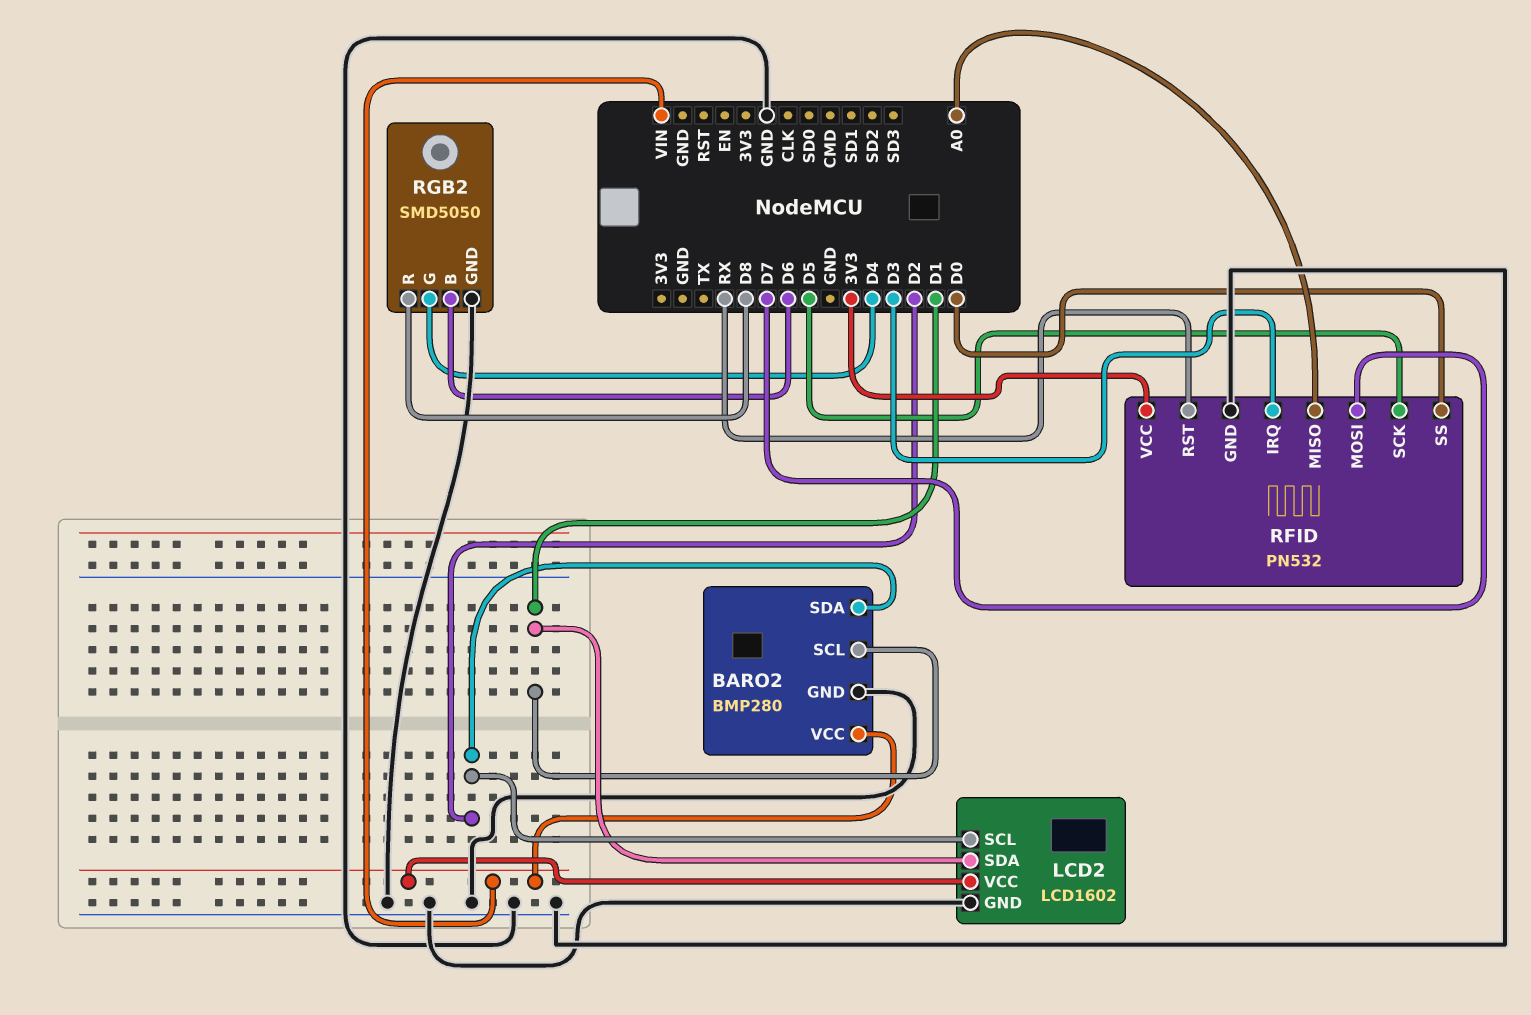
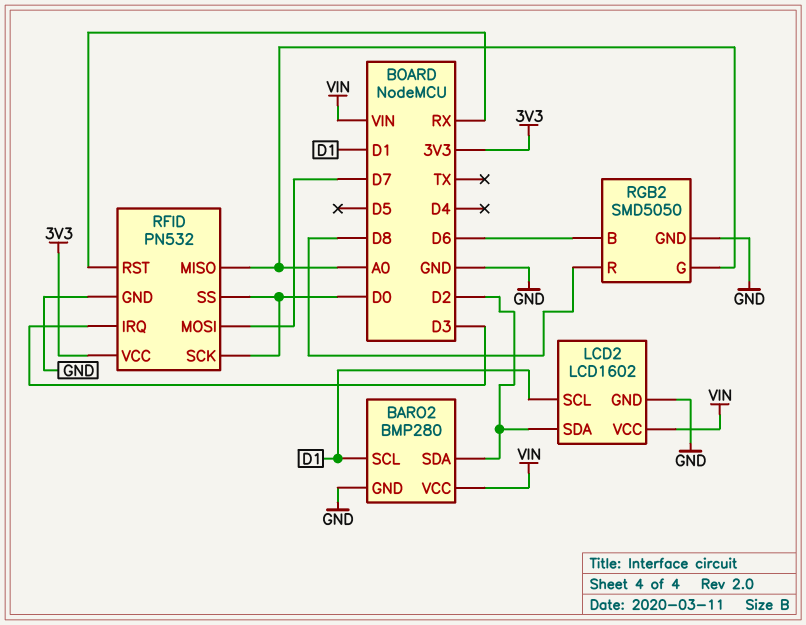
LCD2 pin SCL: D2 -> D1
LCD2 pin SDA: D1 -> D2
RFID pin SCK: D5 -> D0
RGB2 pin G: D4 -> A0

